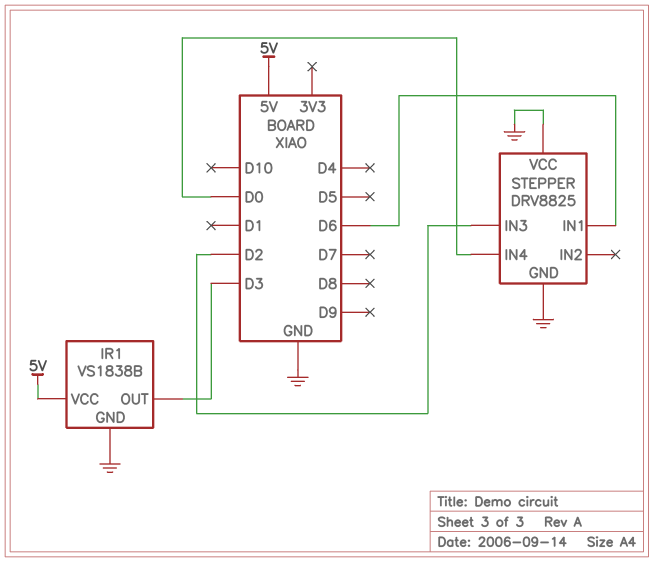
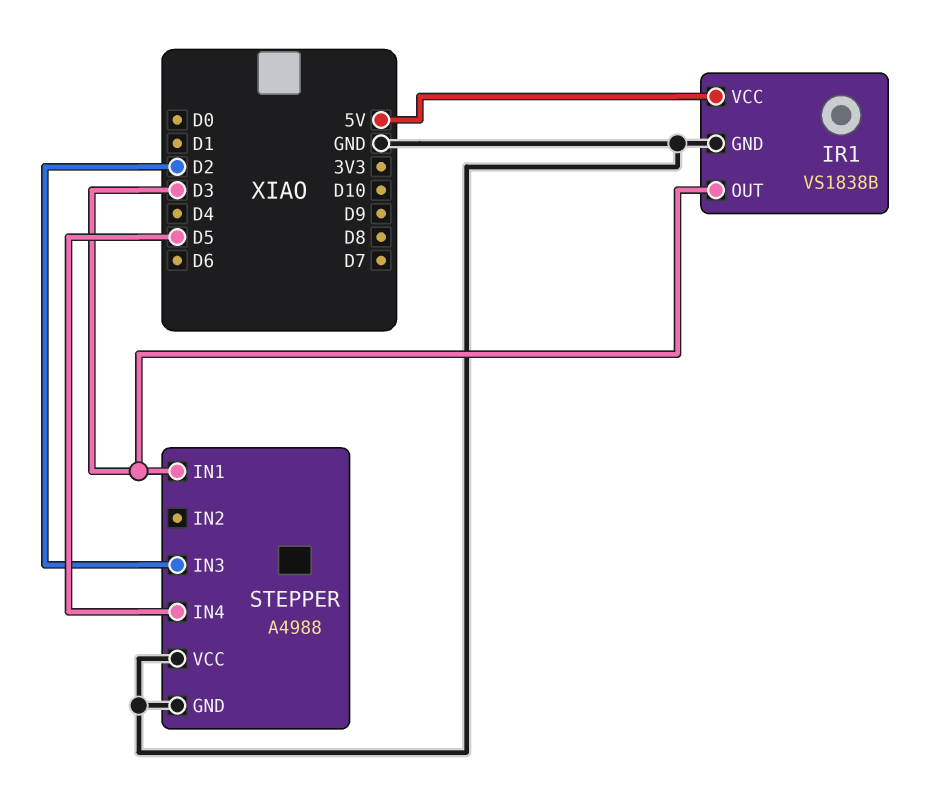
STEPPER: DRV8825 -> A4988
STEPPER pin IN1: D6 -> D3
STEPPER pin IN4: D0 -> D5

